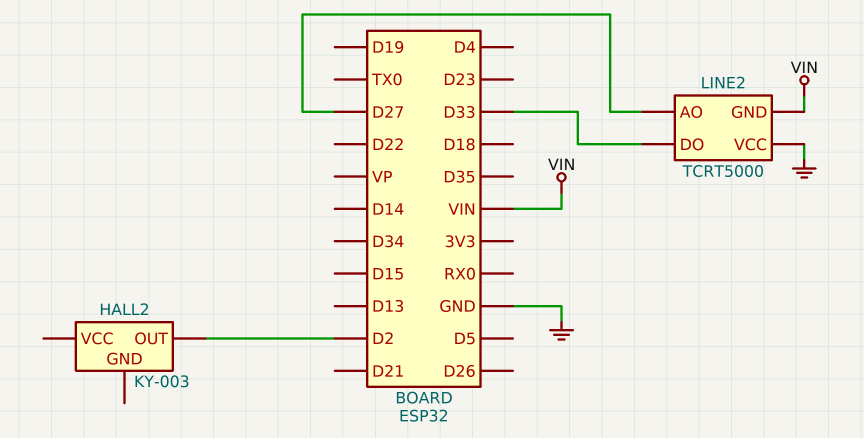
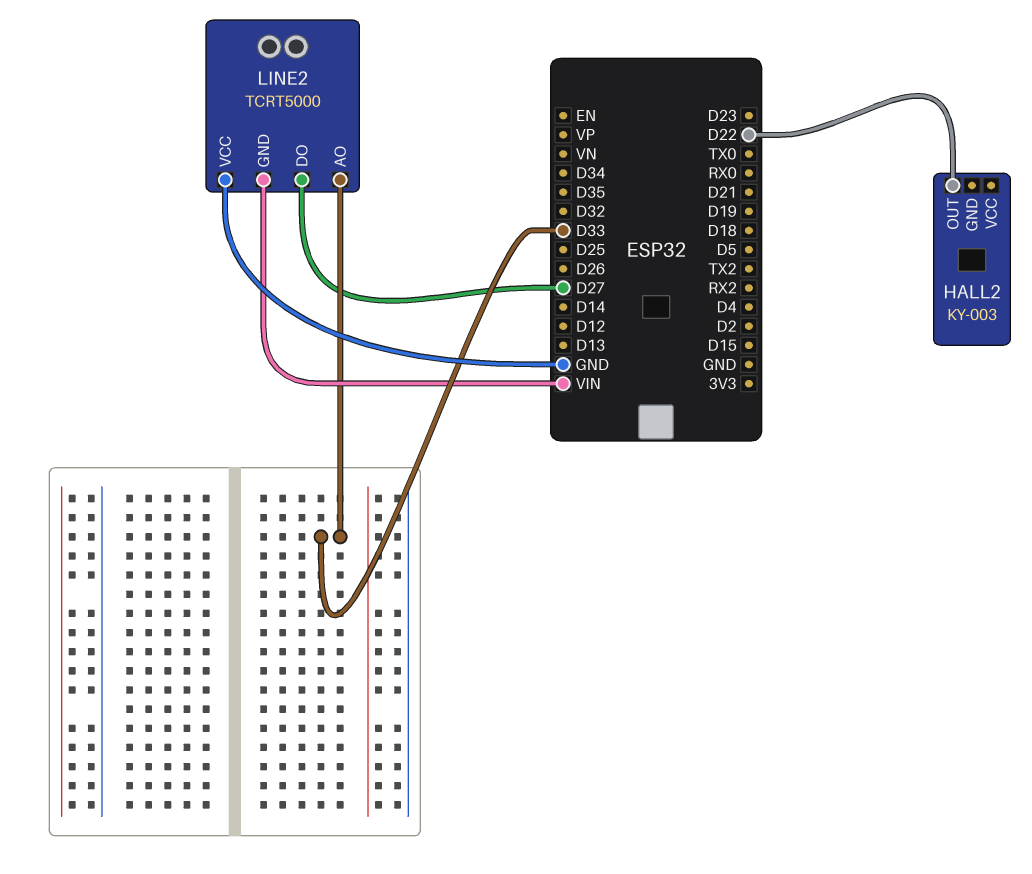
HALL2 pin OUT: D2 -> D22
LINE2 pin AO: D27 -> D33
LINE2 pin DO: D33 -> D27

